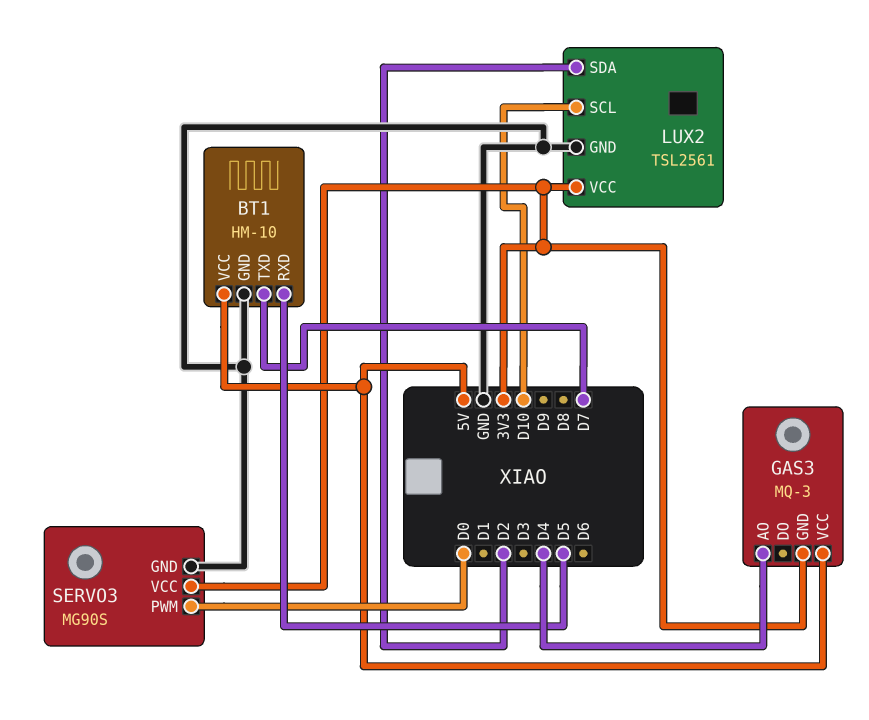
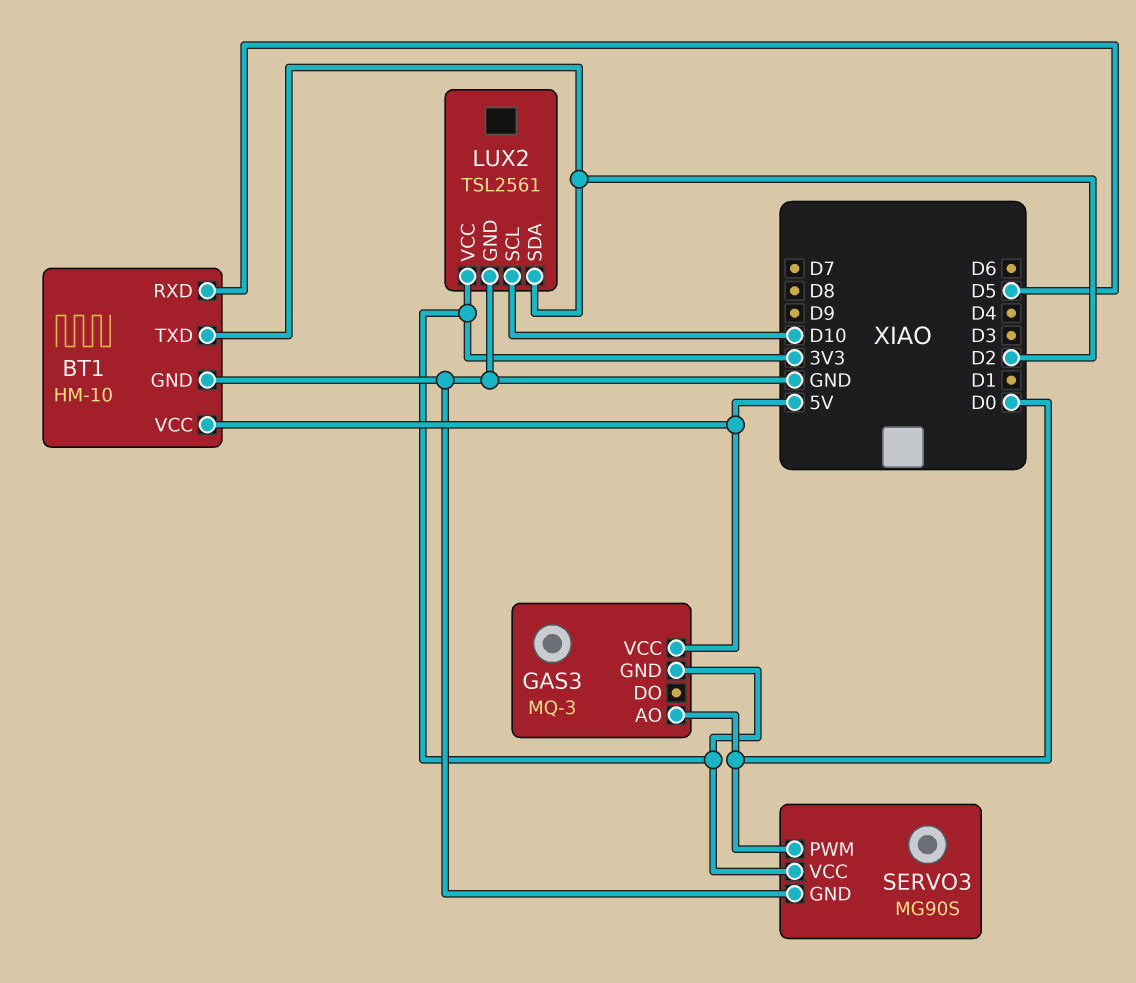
BT1 pin TXD: D7 -> D2
GAS3 pin AO: D4 -> D0

